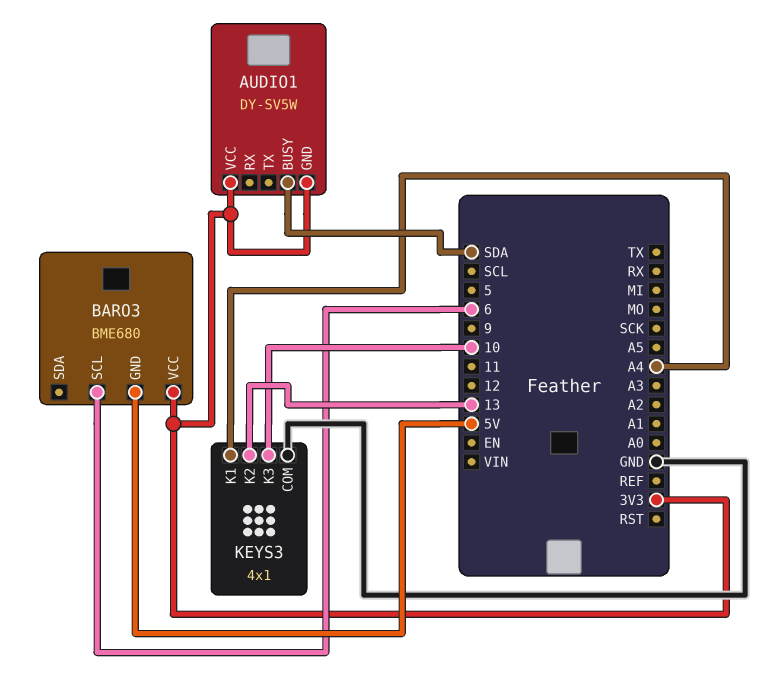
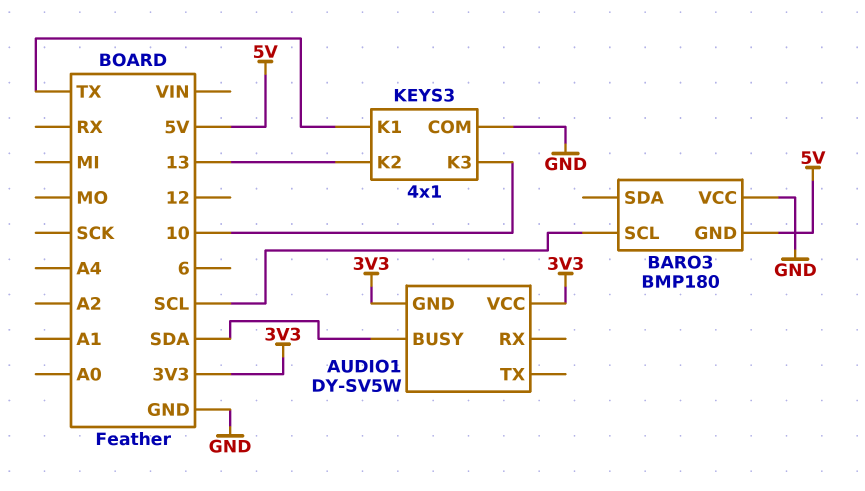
BARO3: BME680 -> BMP180
BARO3 pin SCL: 6 -> SCL
BARO3 pin VCC: 3V3 -> GND
KEYS3 pin K1: A4 -> TX

